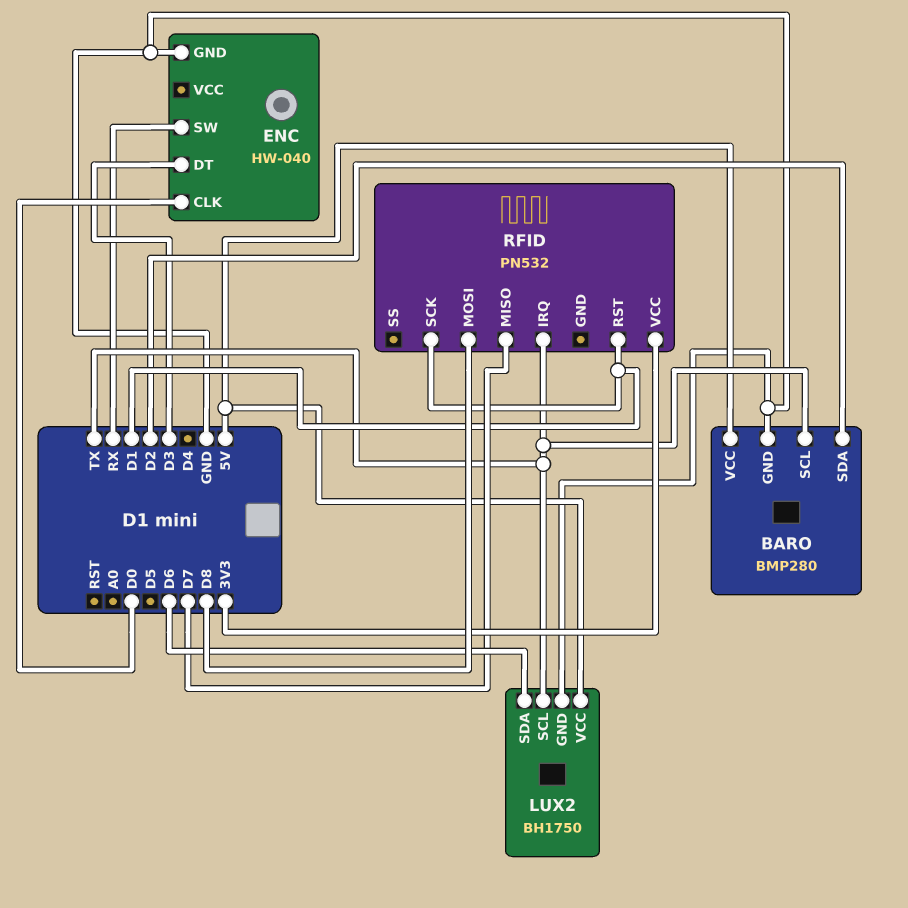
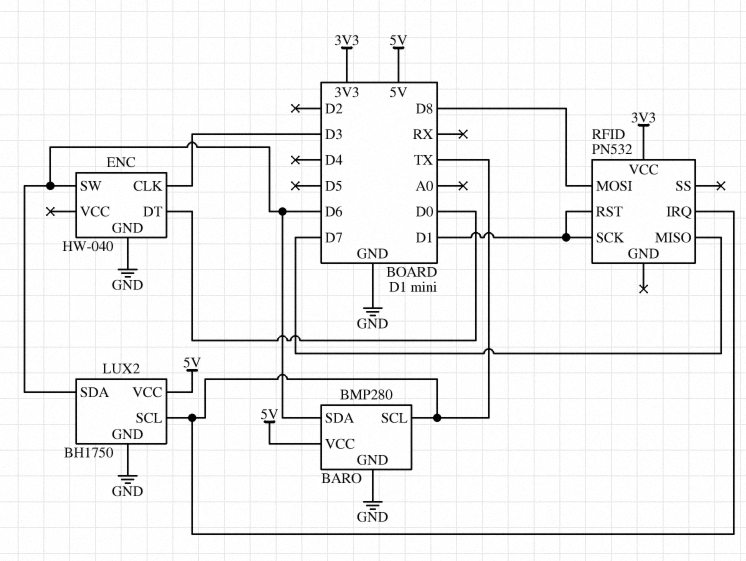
BARO pin SDA: D2 -> D6
ENC pin CLK: D0 -> D3
ENC pin DT: D3 -> D0
ENC pin SW: RX -> D6

